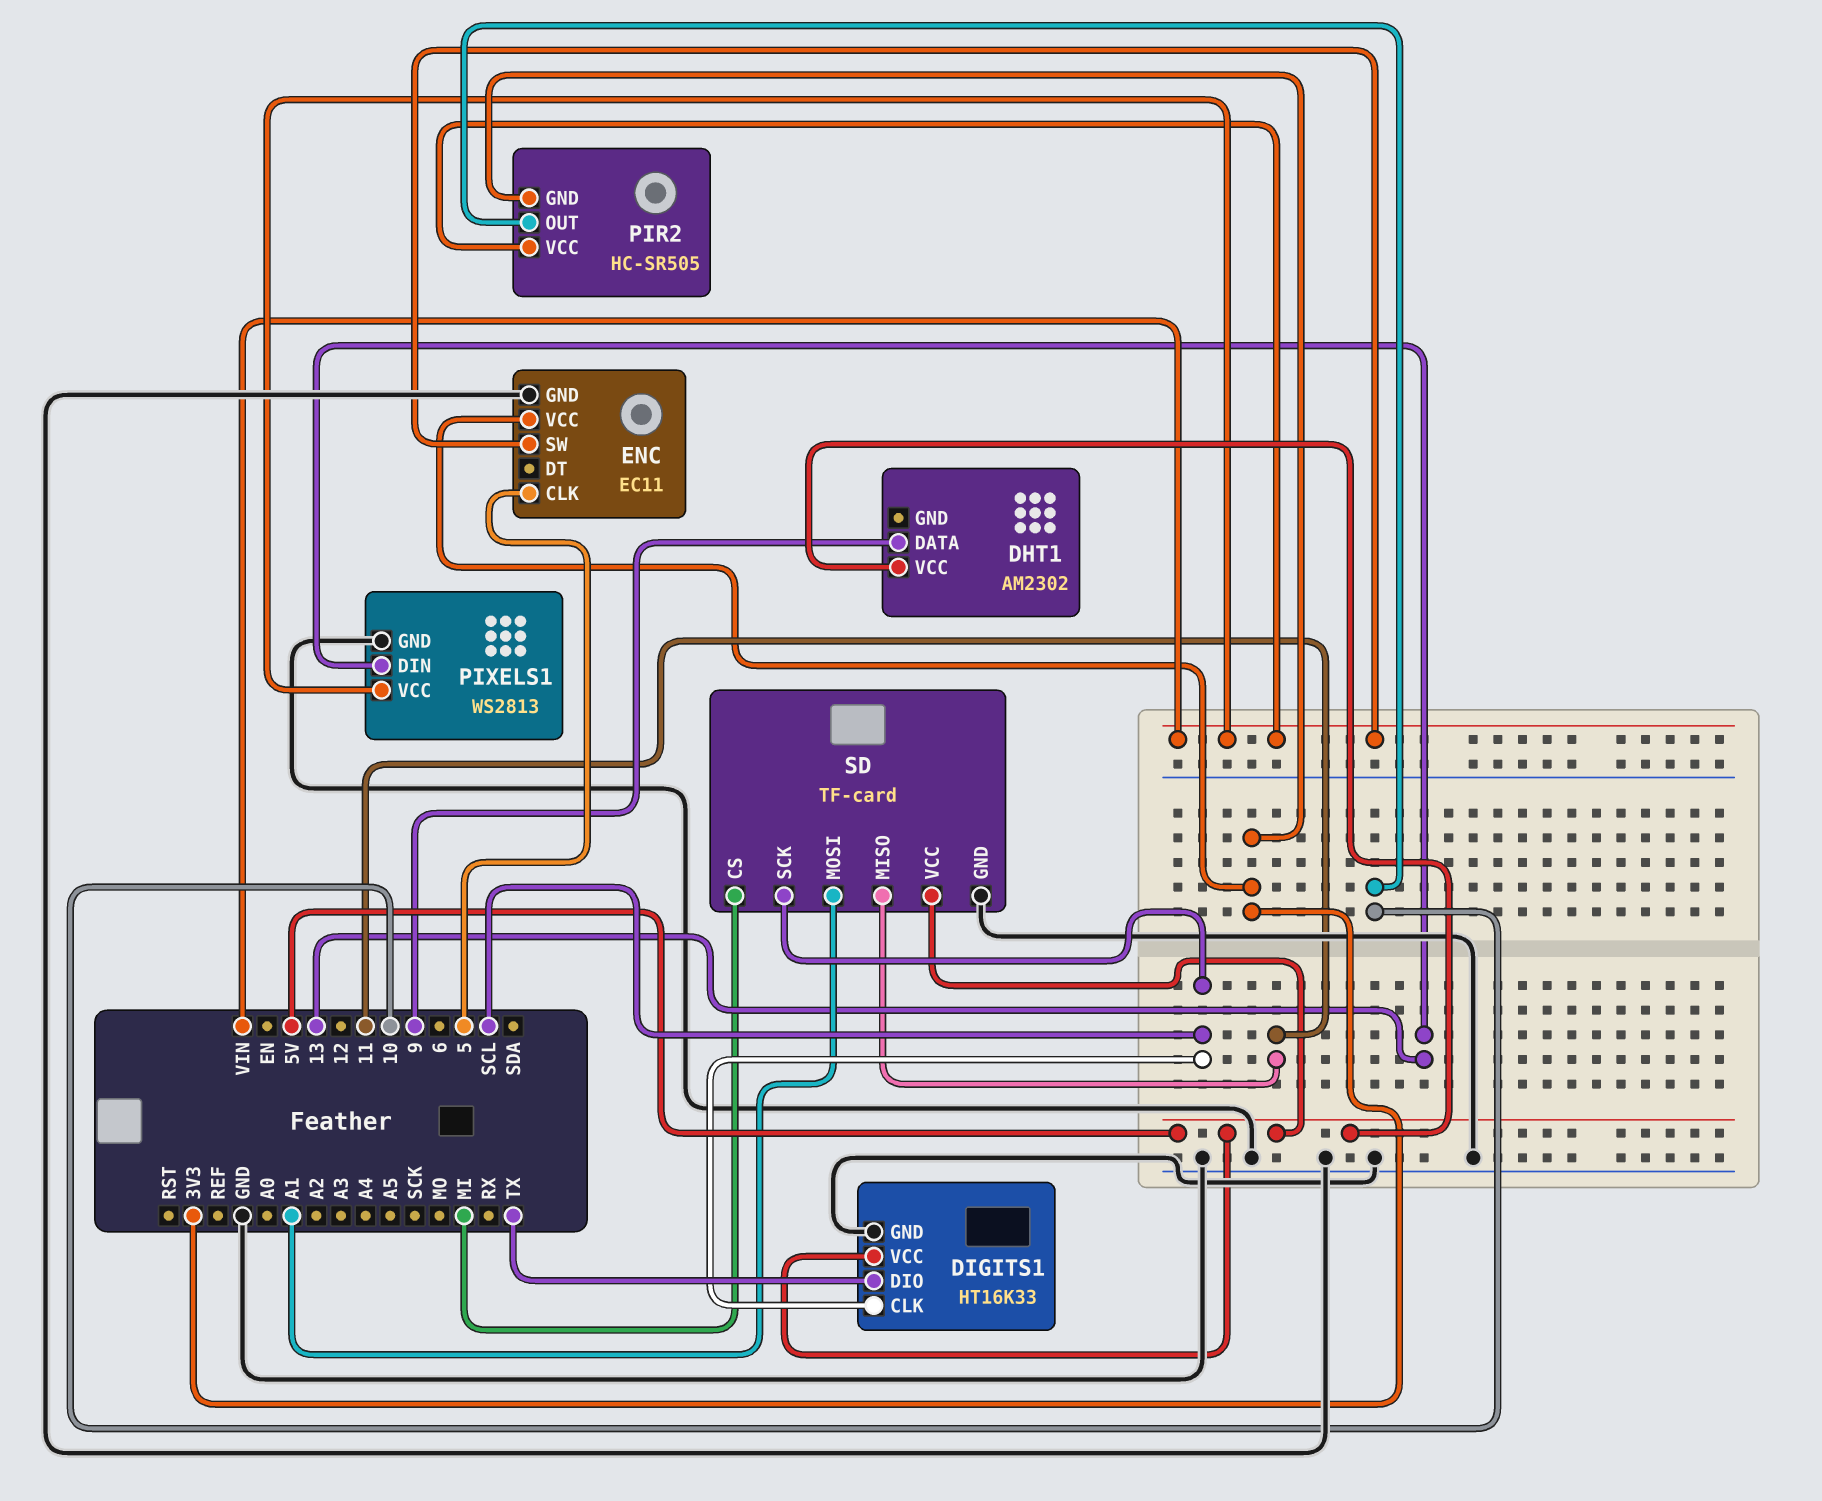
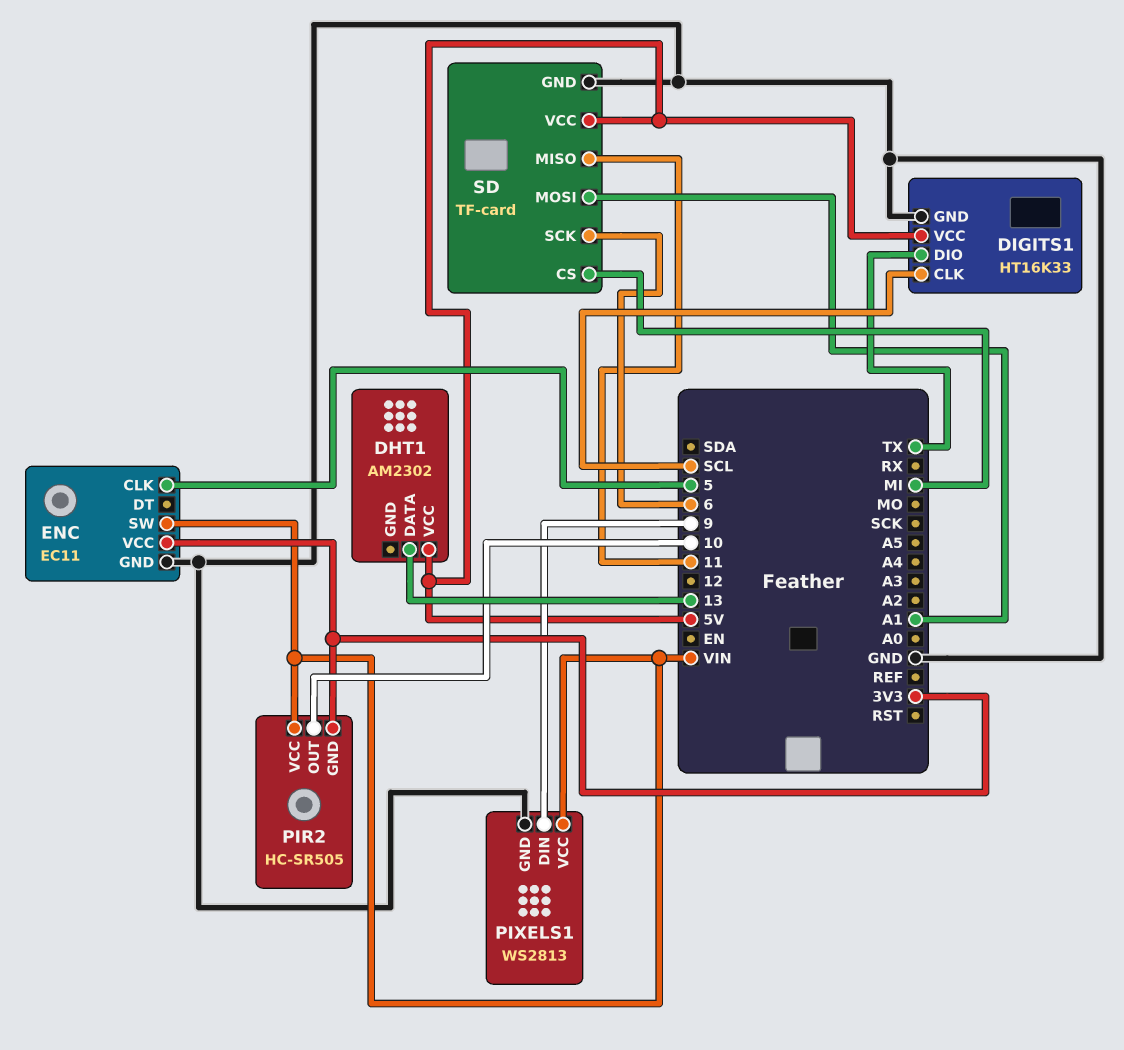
DHT1 pin DATA: 9 -> 13
PIXELS1 pin DIN: 13 -> 9
SD pin SCK: SCL -> 6

